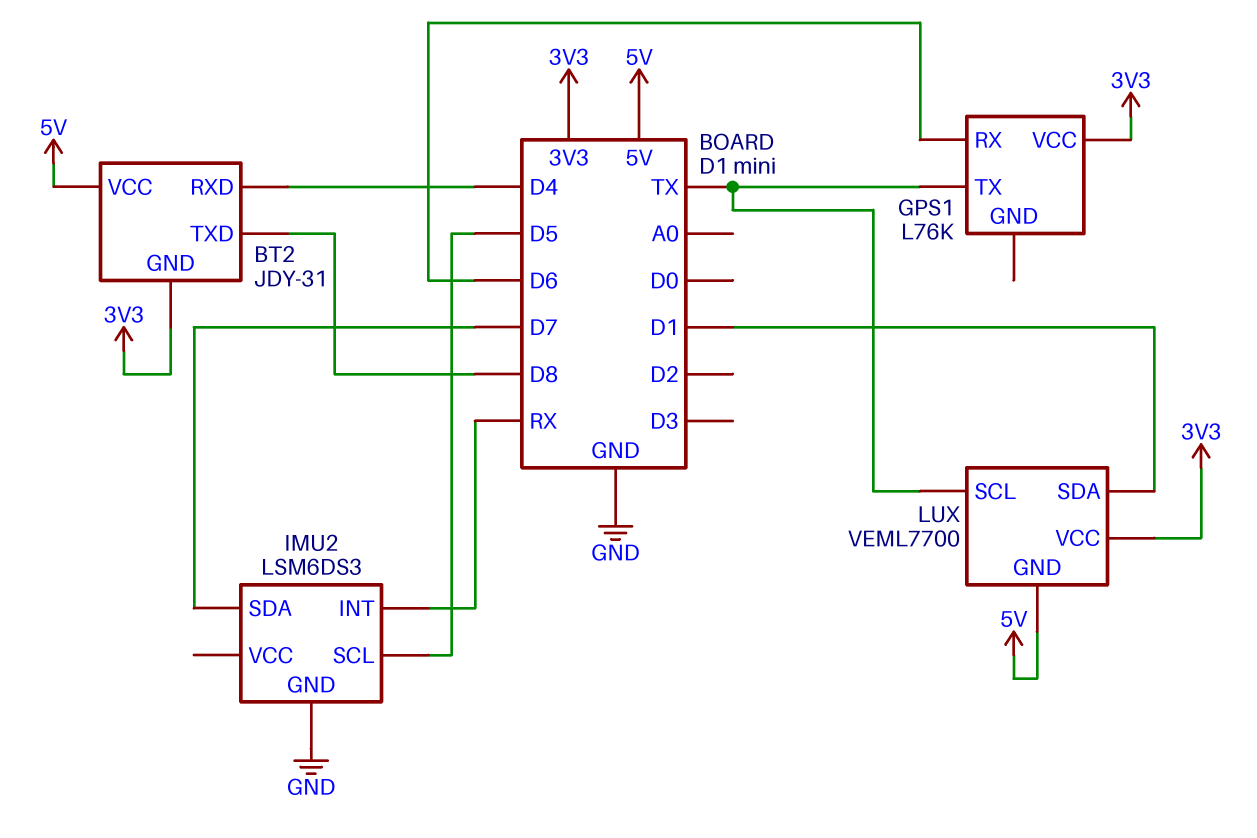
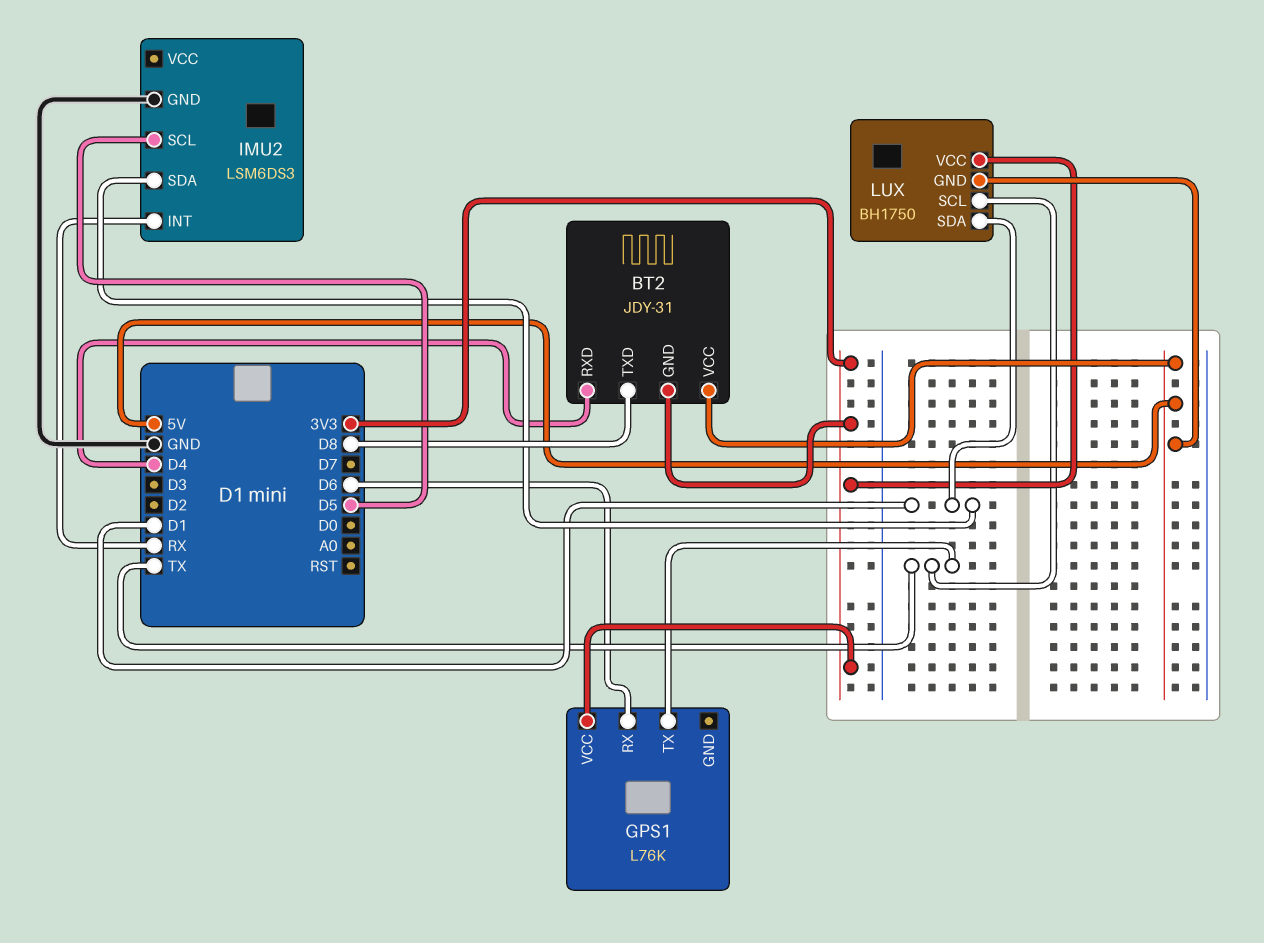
IMU2 pin SDA: D7 -> D1
LUX: VEML7700 -> BH1750

